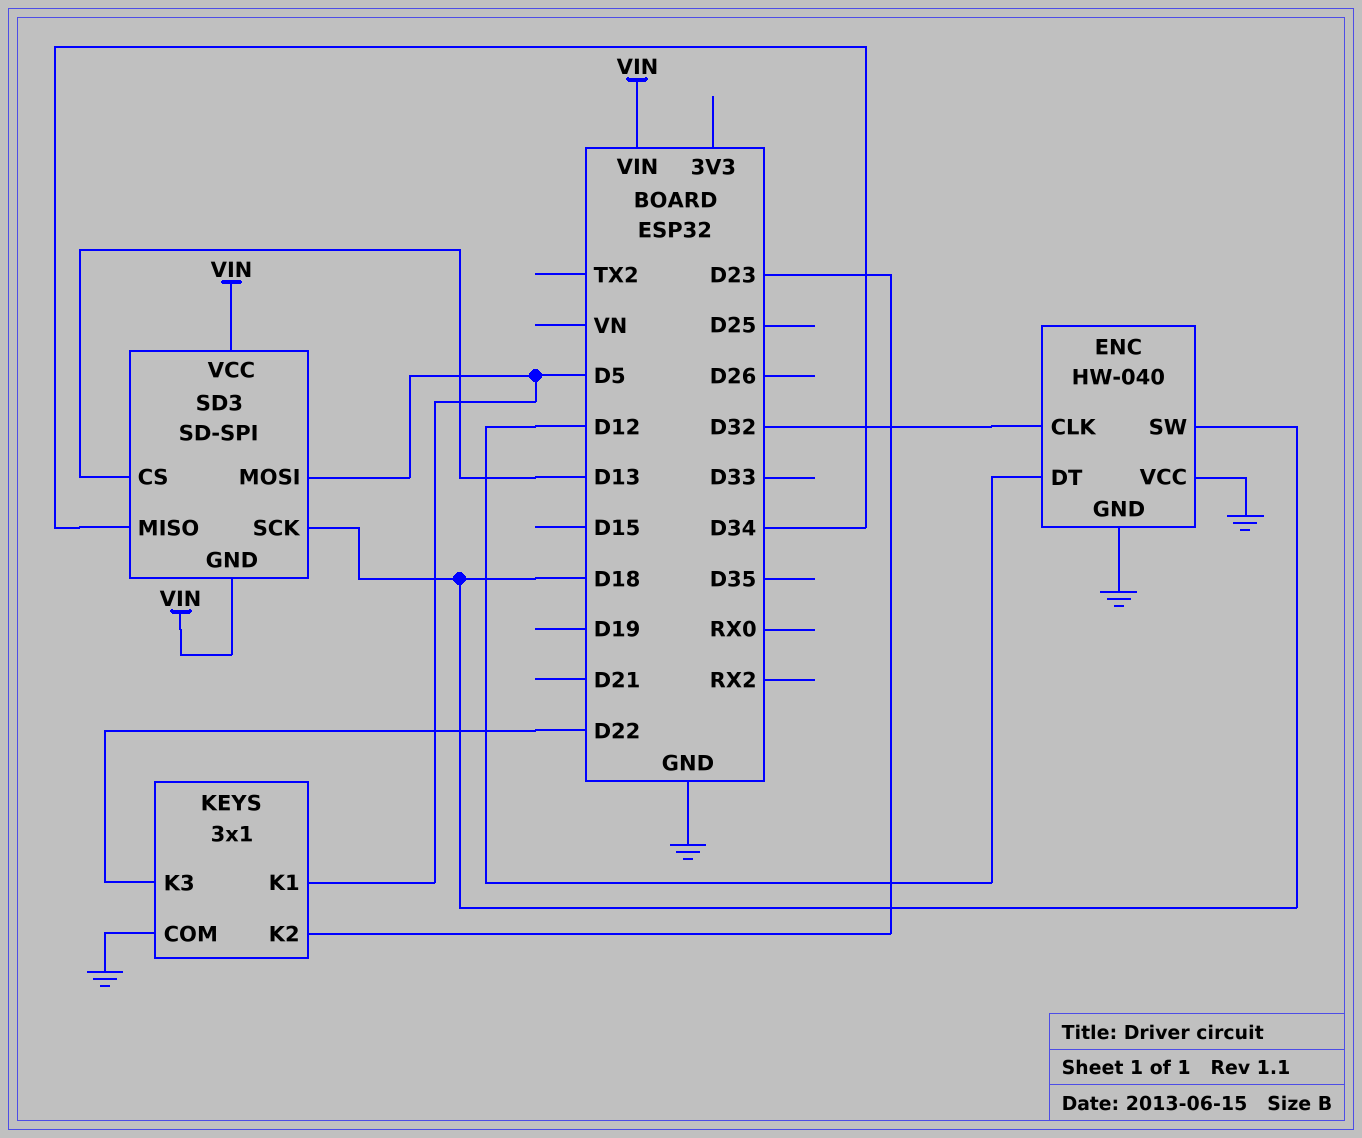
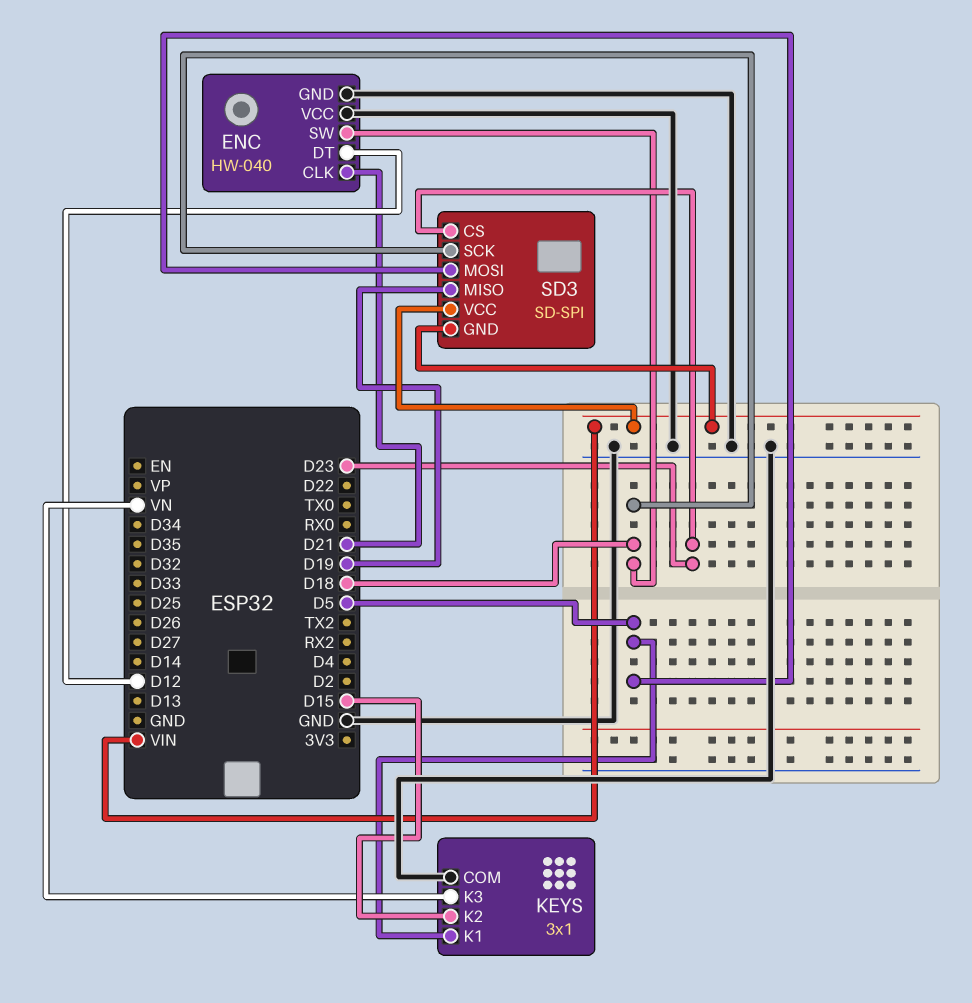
ENC pin CLK: D32 -> D21
KEYS pin K2: D23 -> D15
KEYS pin K3: D22 -> VN
SD3 pin CS: D13 -> D23
SD3 pin MISO: D34 -> D19

